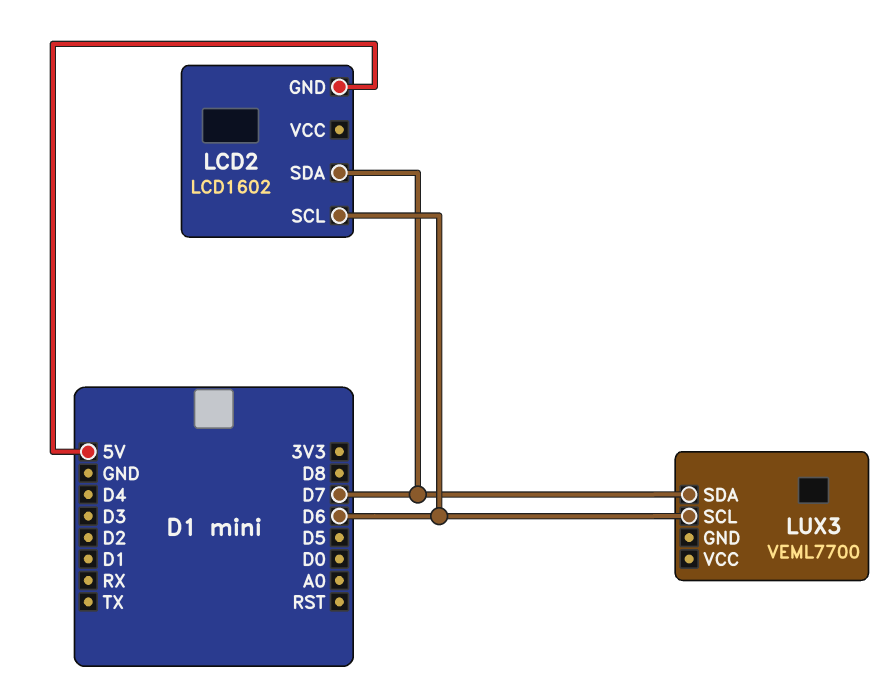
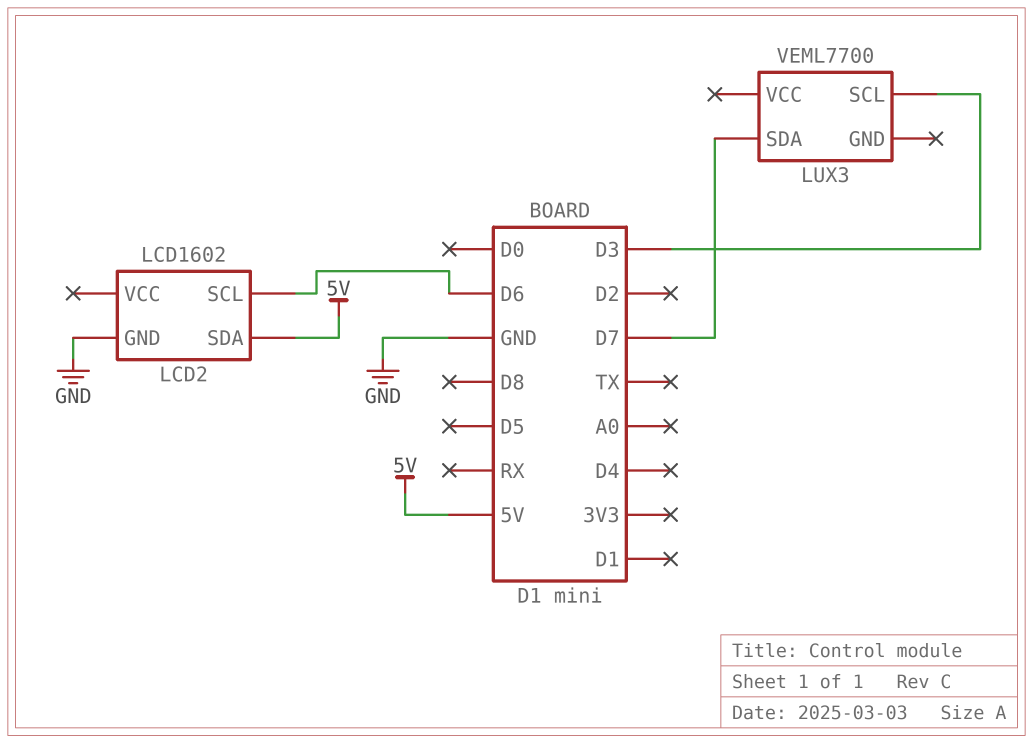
LCD2 pin GND: 5V -> GND
LCD2 pin SDA: D7 -> 5V
LUX3 pin SCL: D6 -> D3

